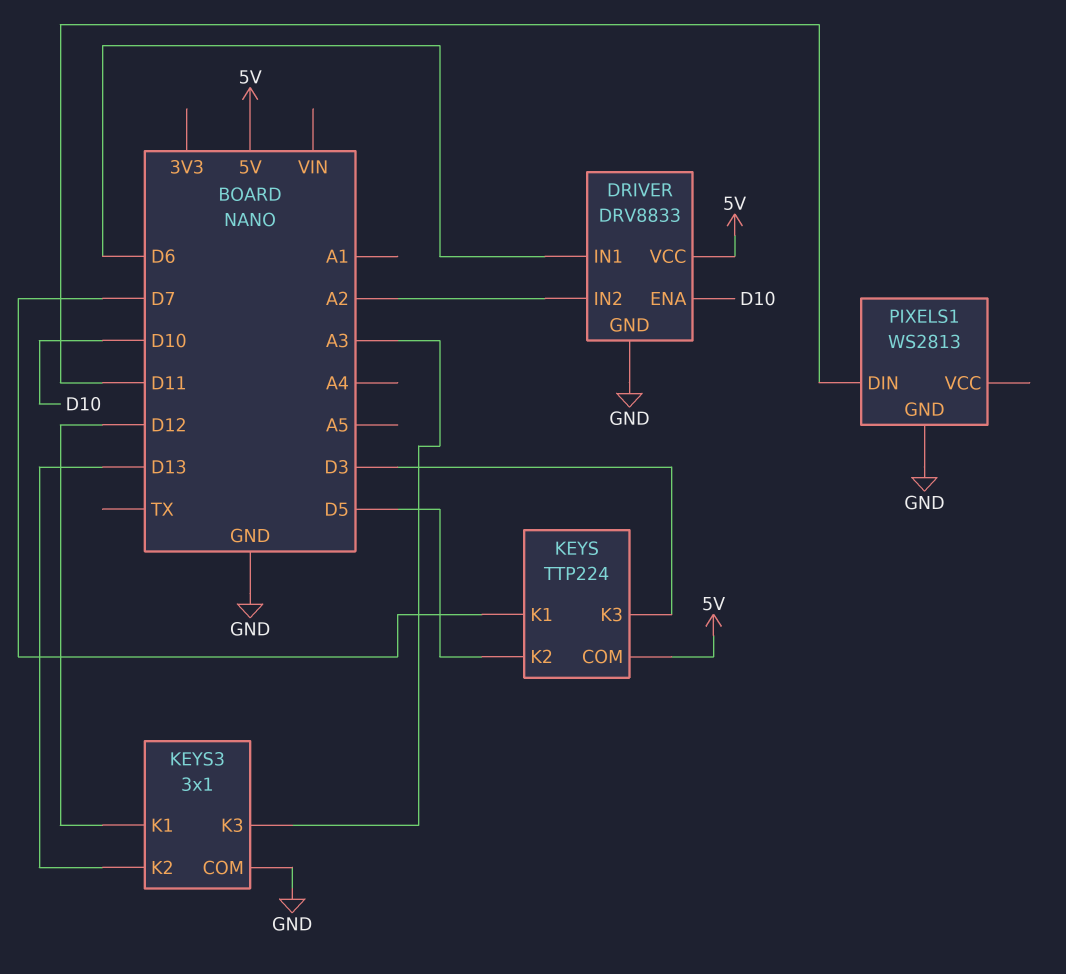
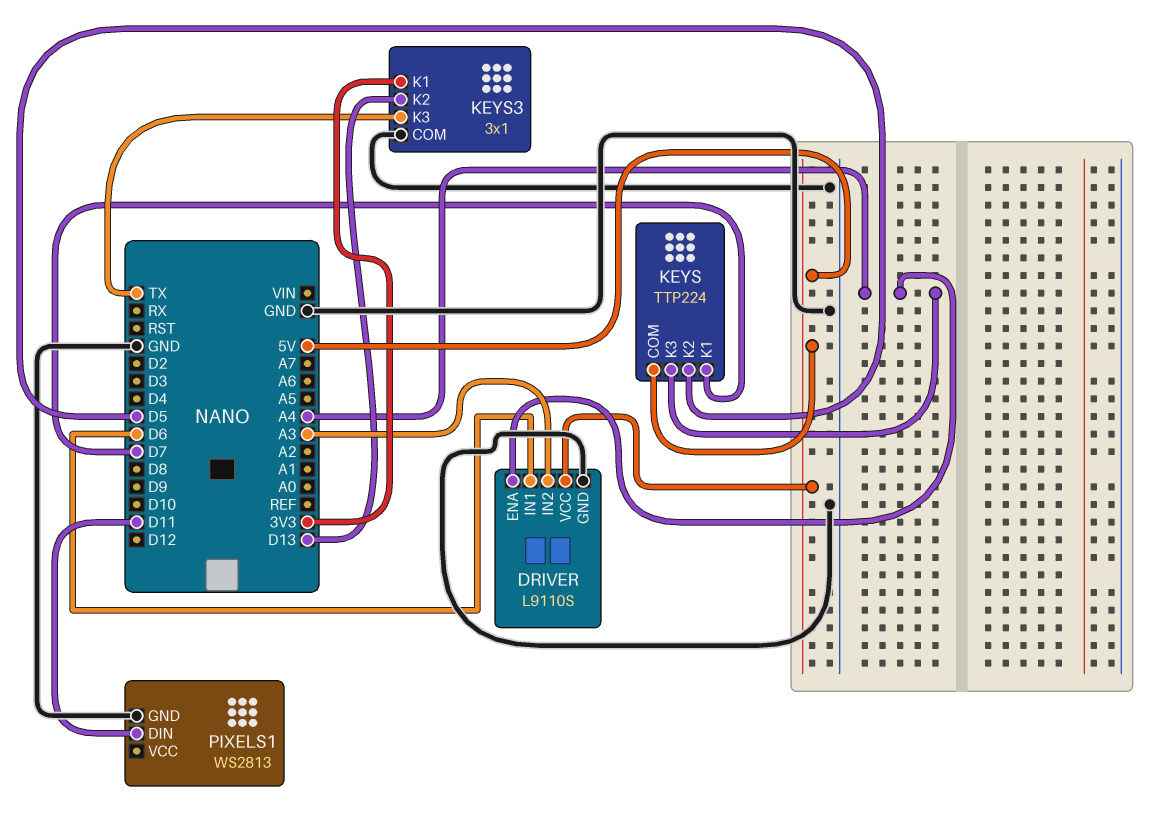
DRIVER: DRV8833 -> L9110S
DRIVER pin ENA: D10 -> A4
DRIVER pin IN2: A2 -> A3
KEYS pin K3: D3 -> A4
KEYS3 pin K1: D12 -> 3V3
KEYS3 pin K3: A3 -> TX

